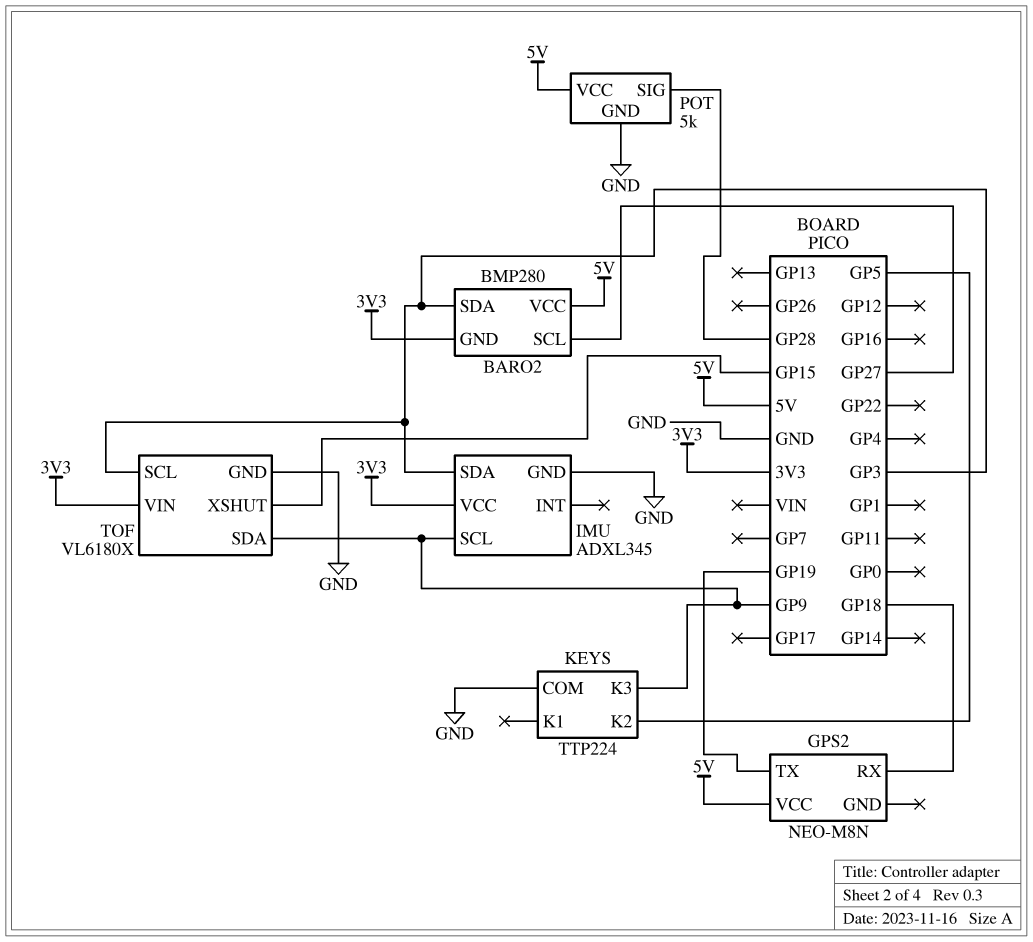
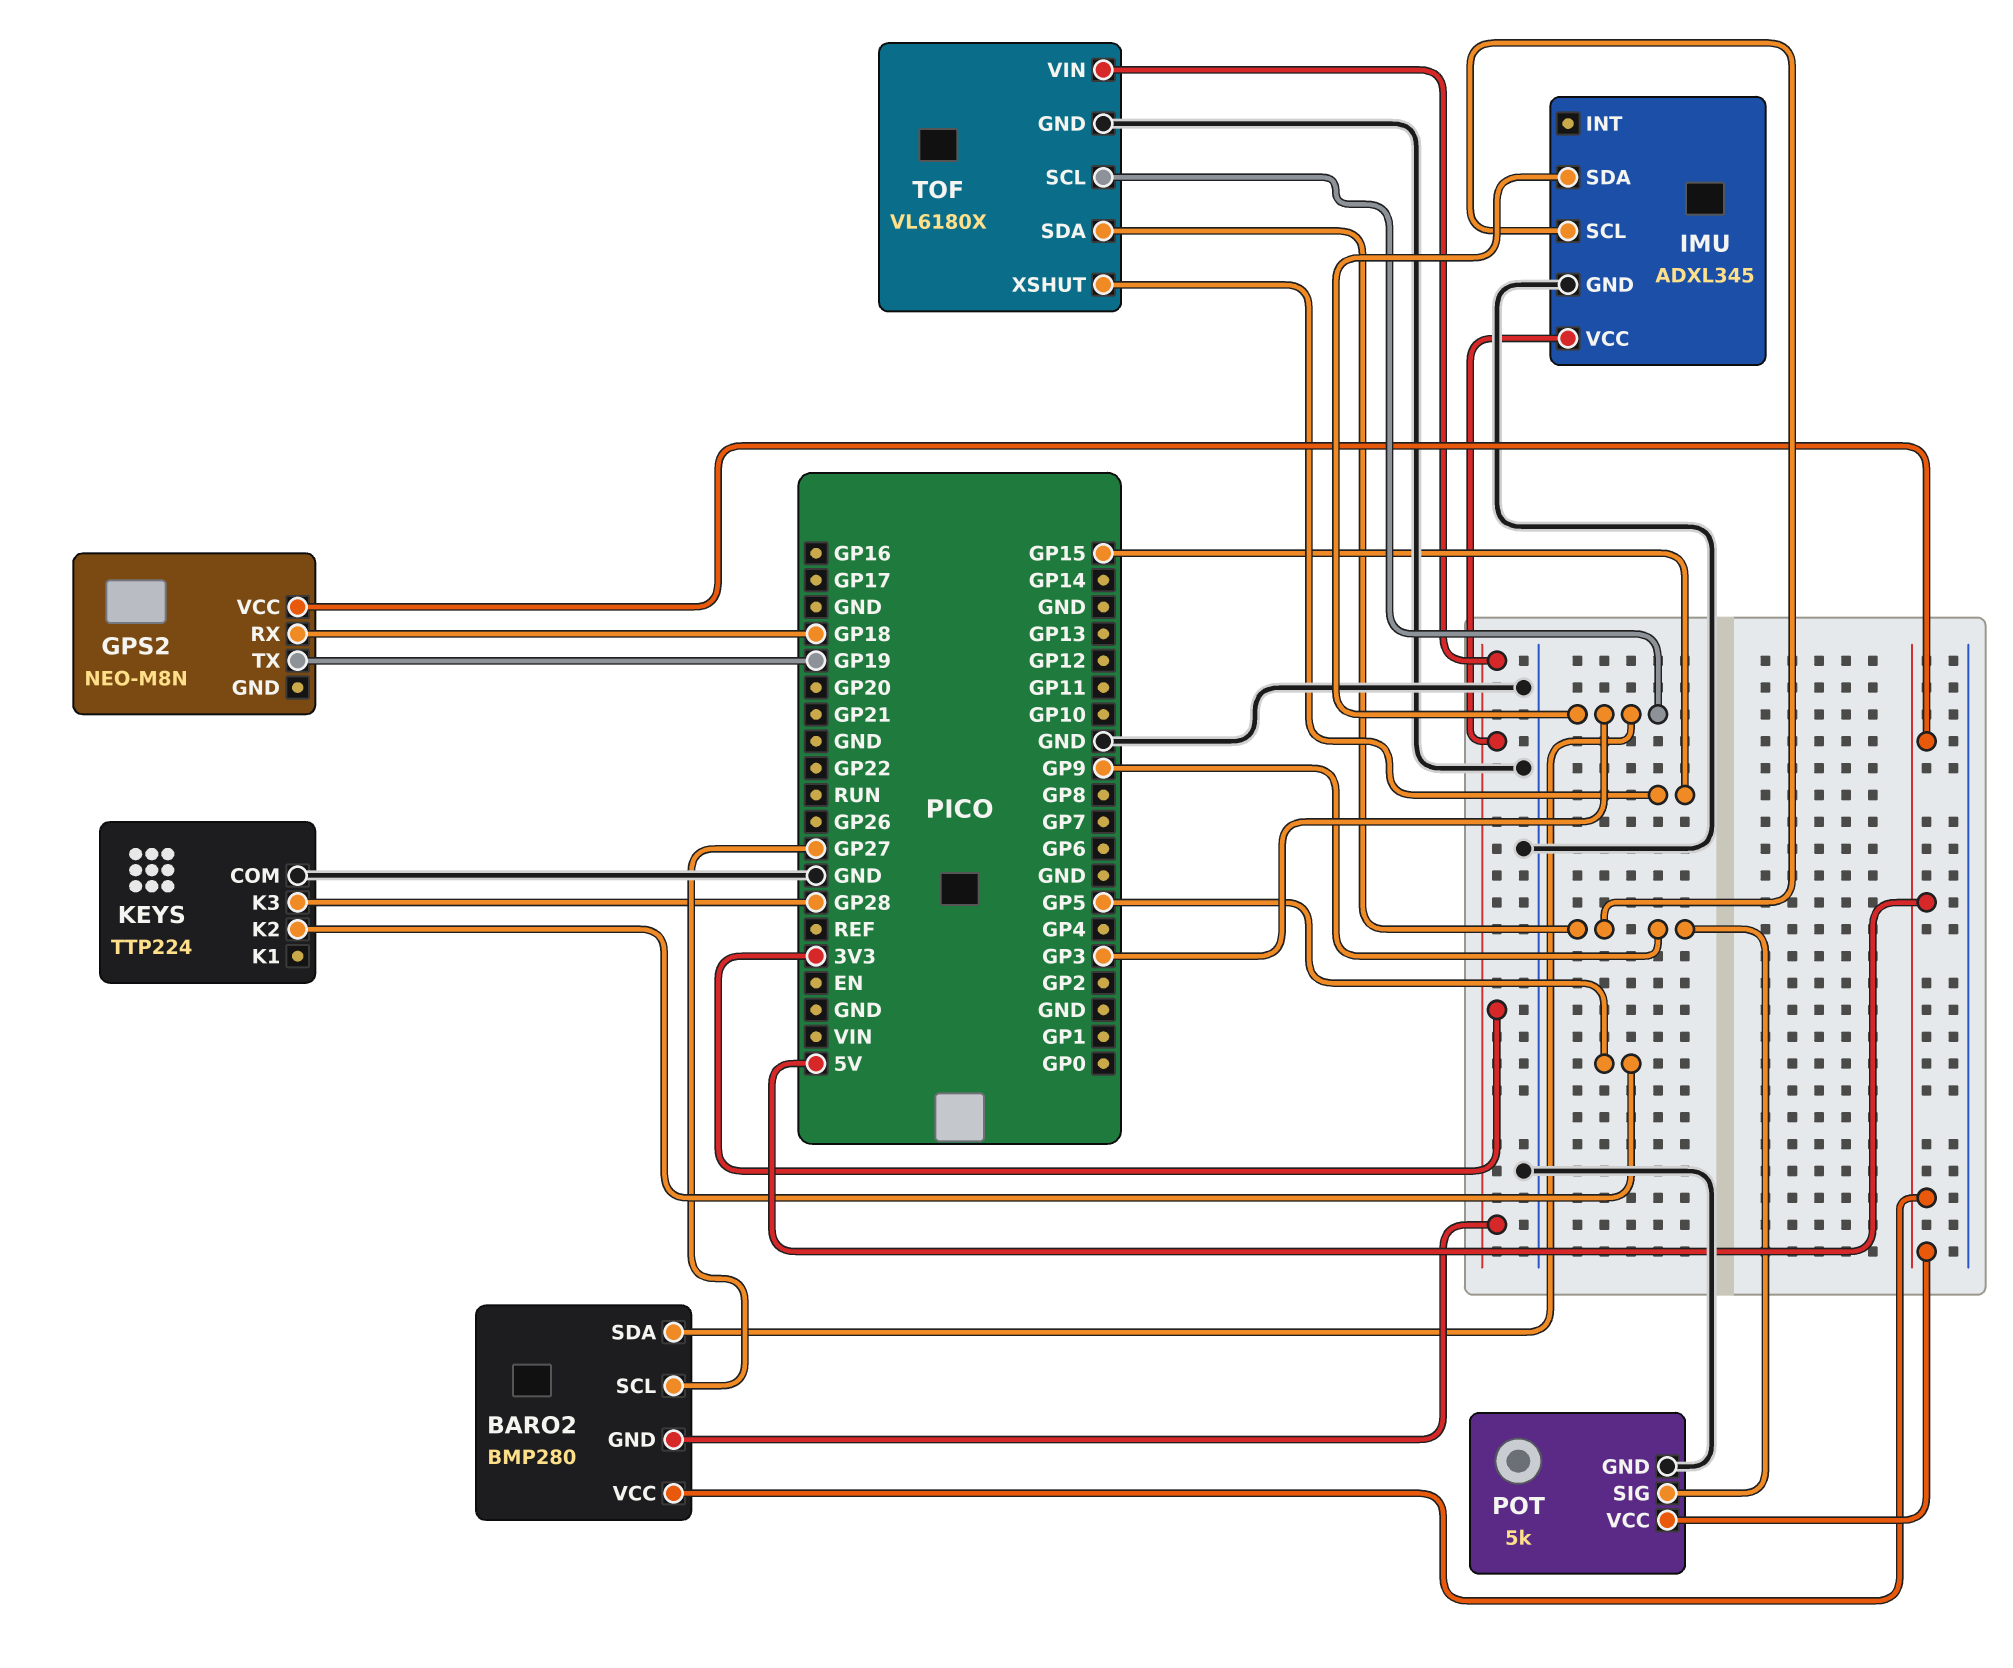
KEYS pin K3: GP9 -> GP28
POT pin SIG: GP28 -> GP9

